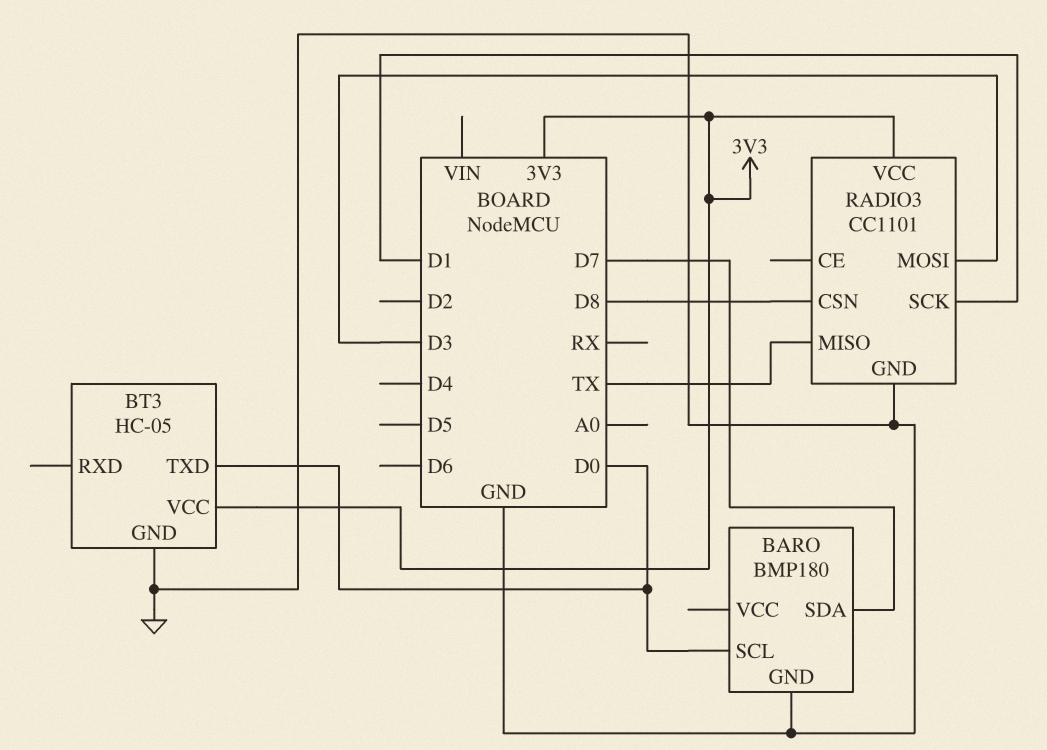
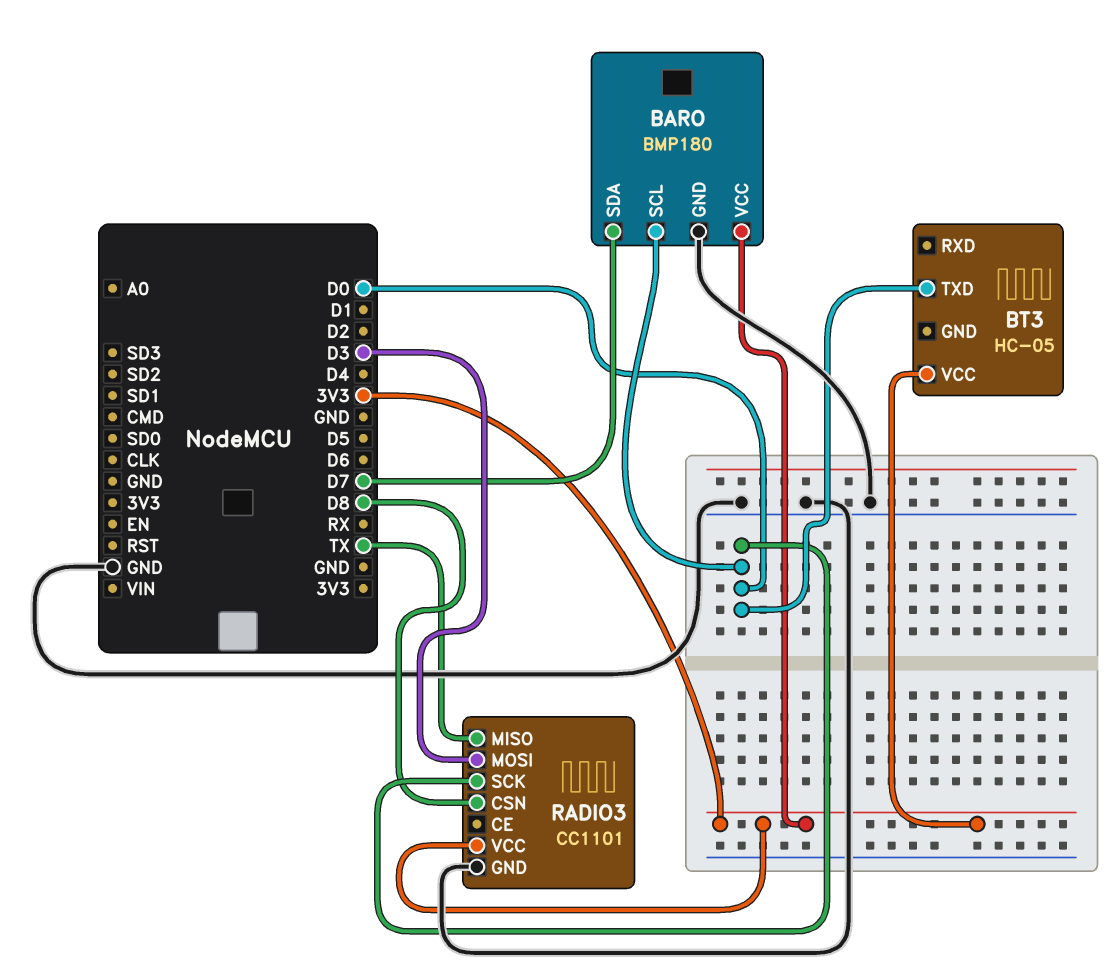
BARO pin VCC: none -> 3V3
BT3 pin GND: GND -> none
RADIO3 pin SCK: D1 -> D0

